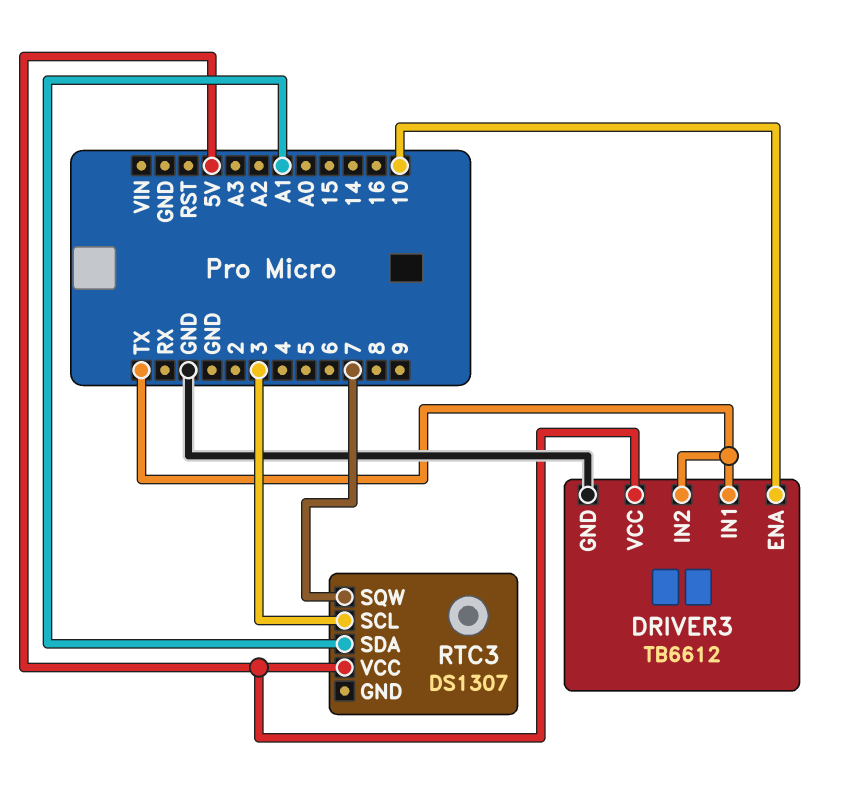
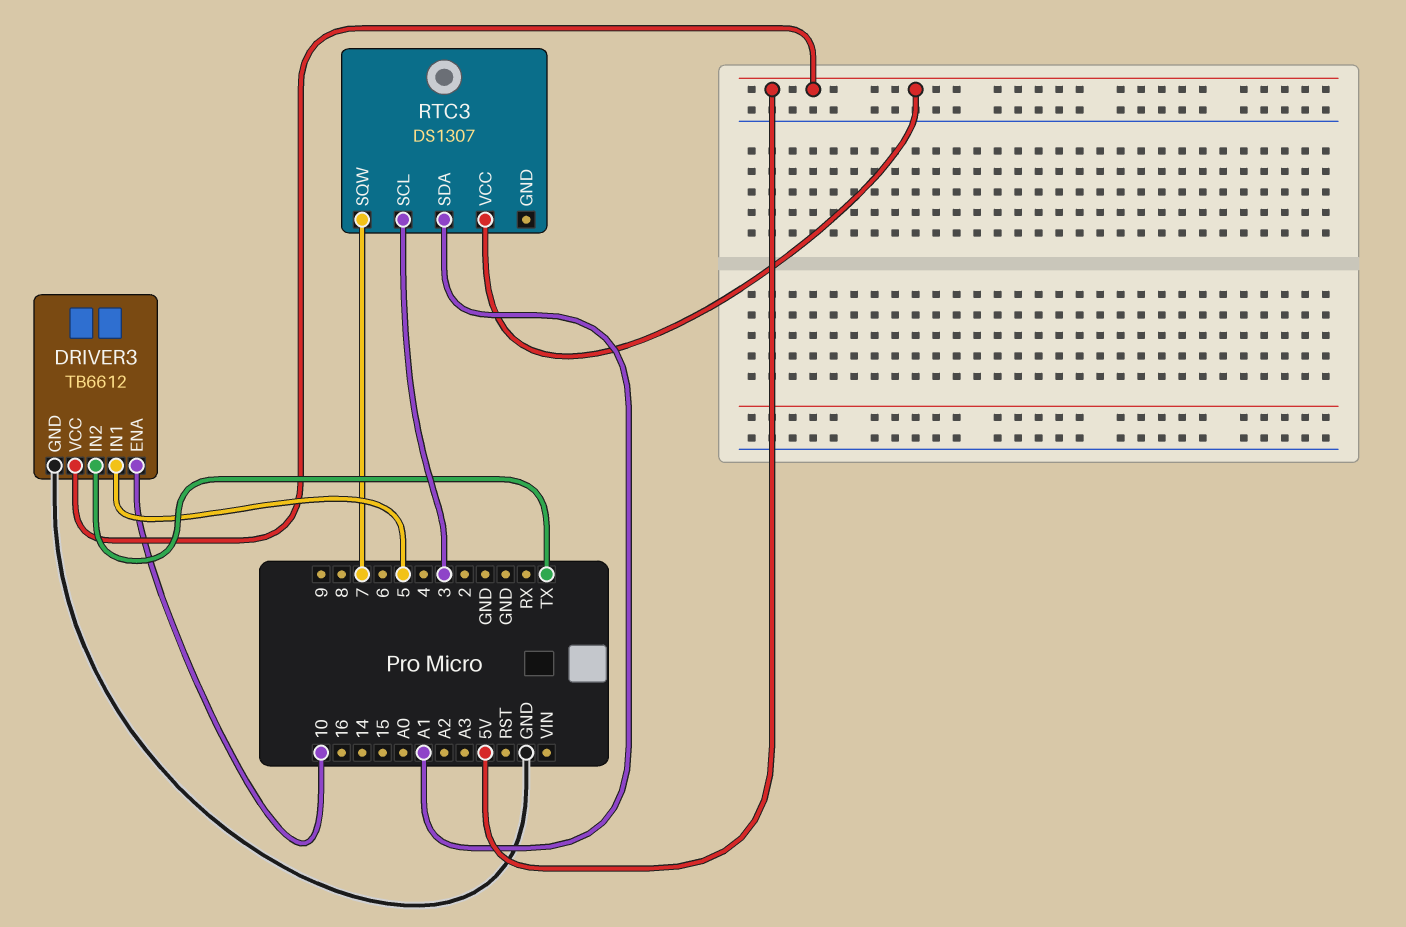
DRIVER3 pin IN1: TX -> 5

